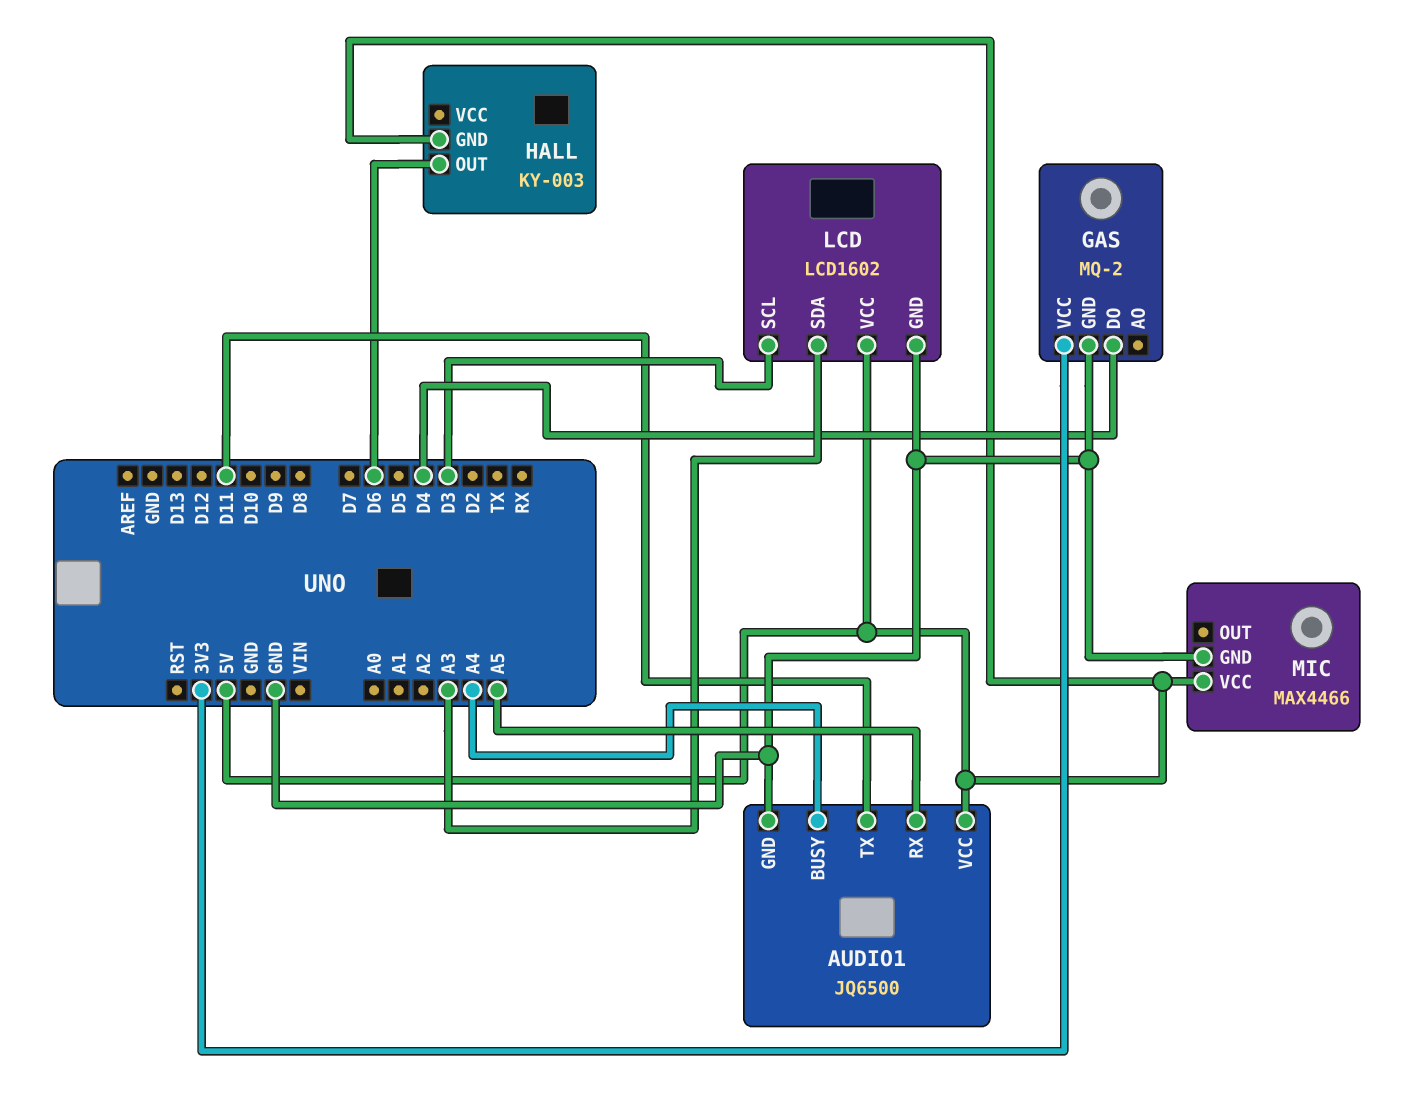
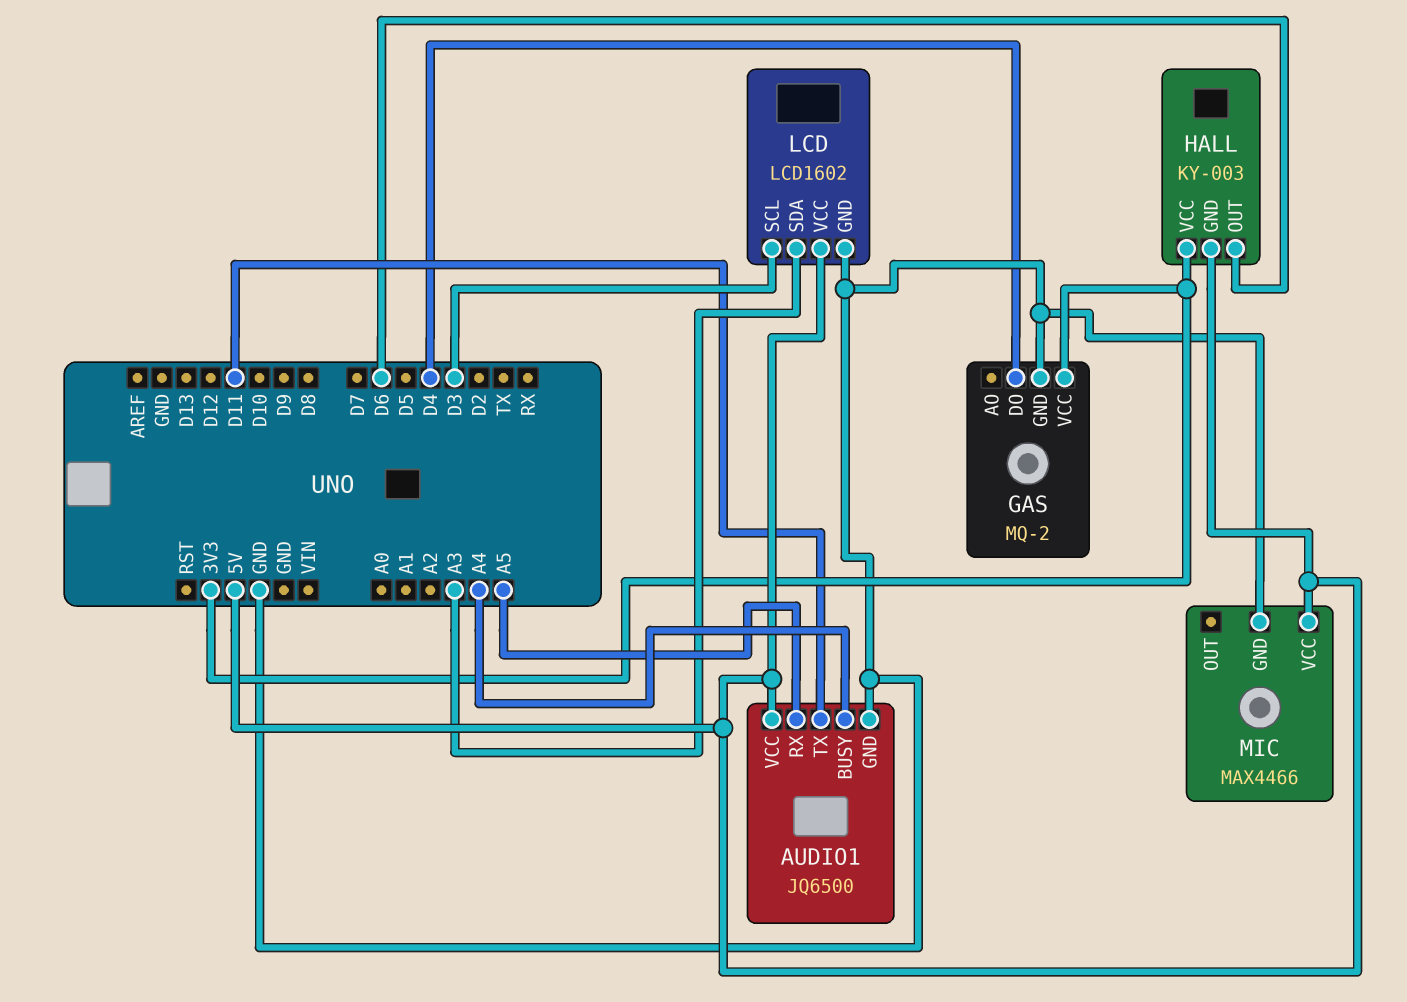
HALL pin VCC: none -> 3V3

